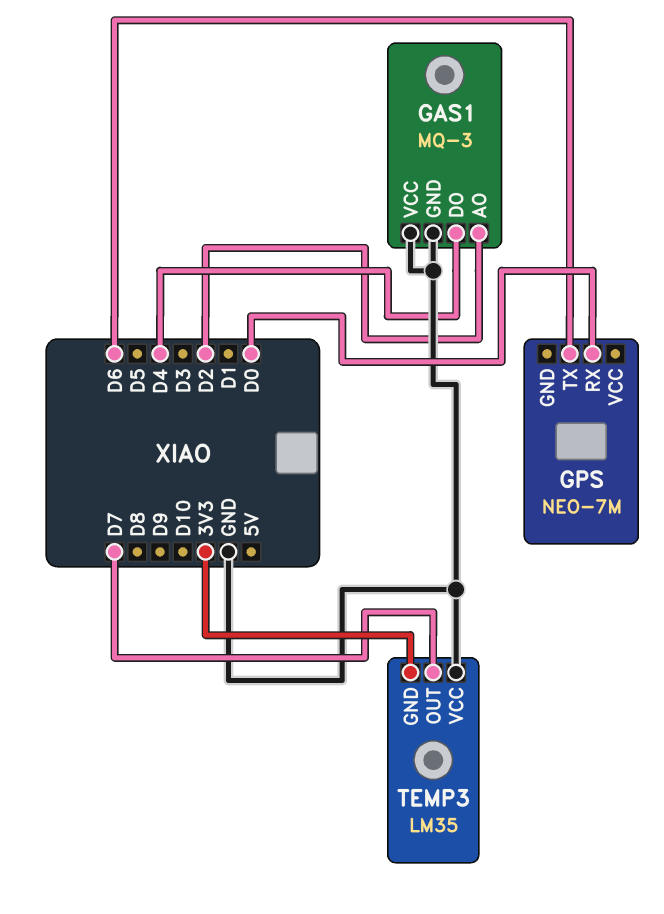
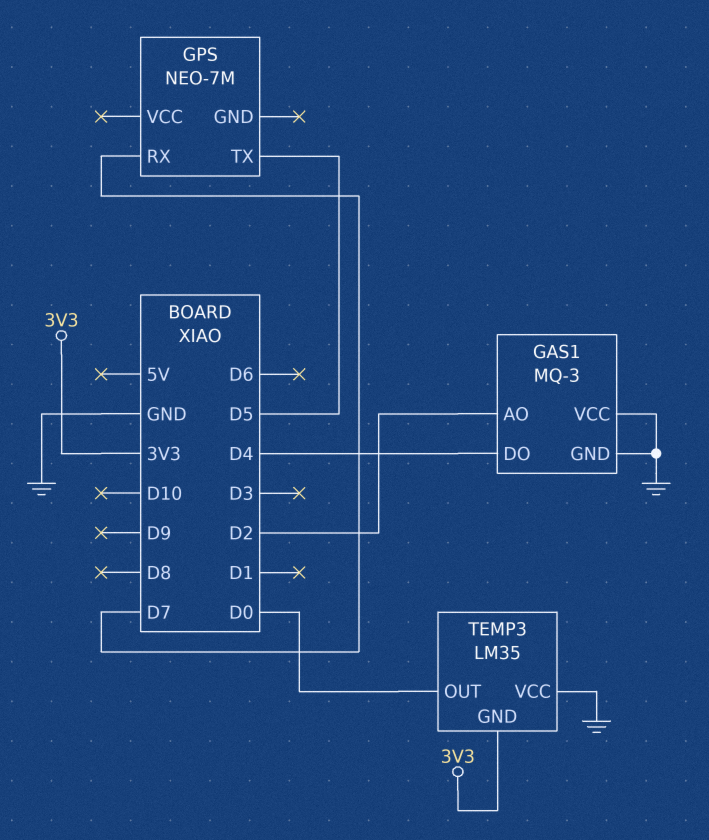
GPS pin RX: D0 -> D7
GPS pin TX: D6 -> D5
TEMP3 pin OUT: D7 -> D0

